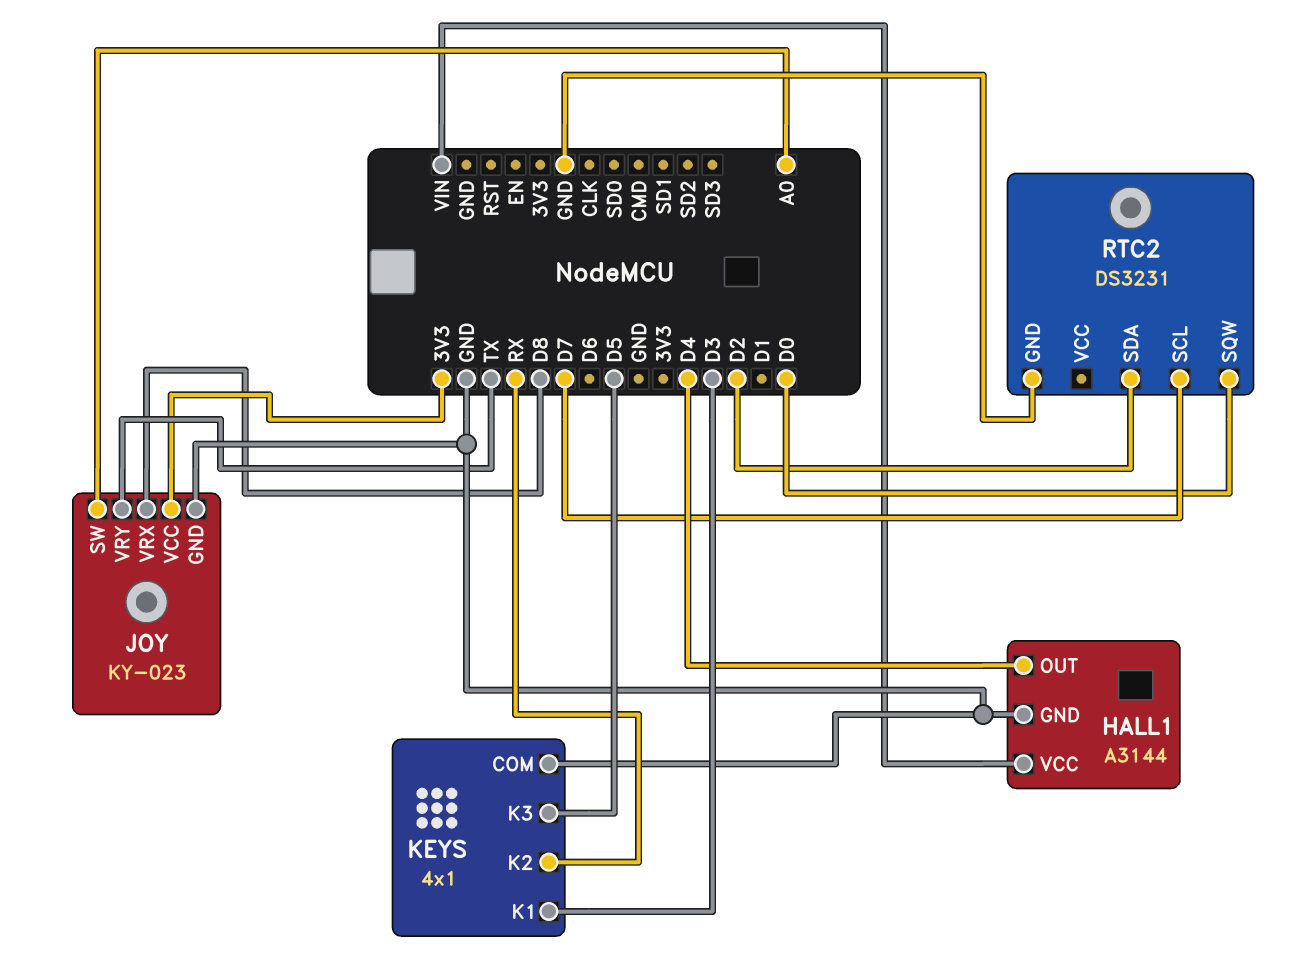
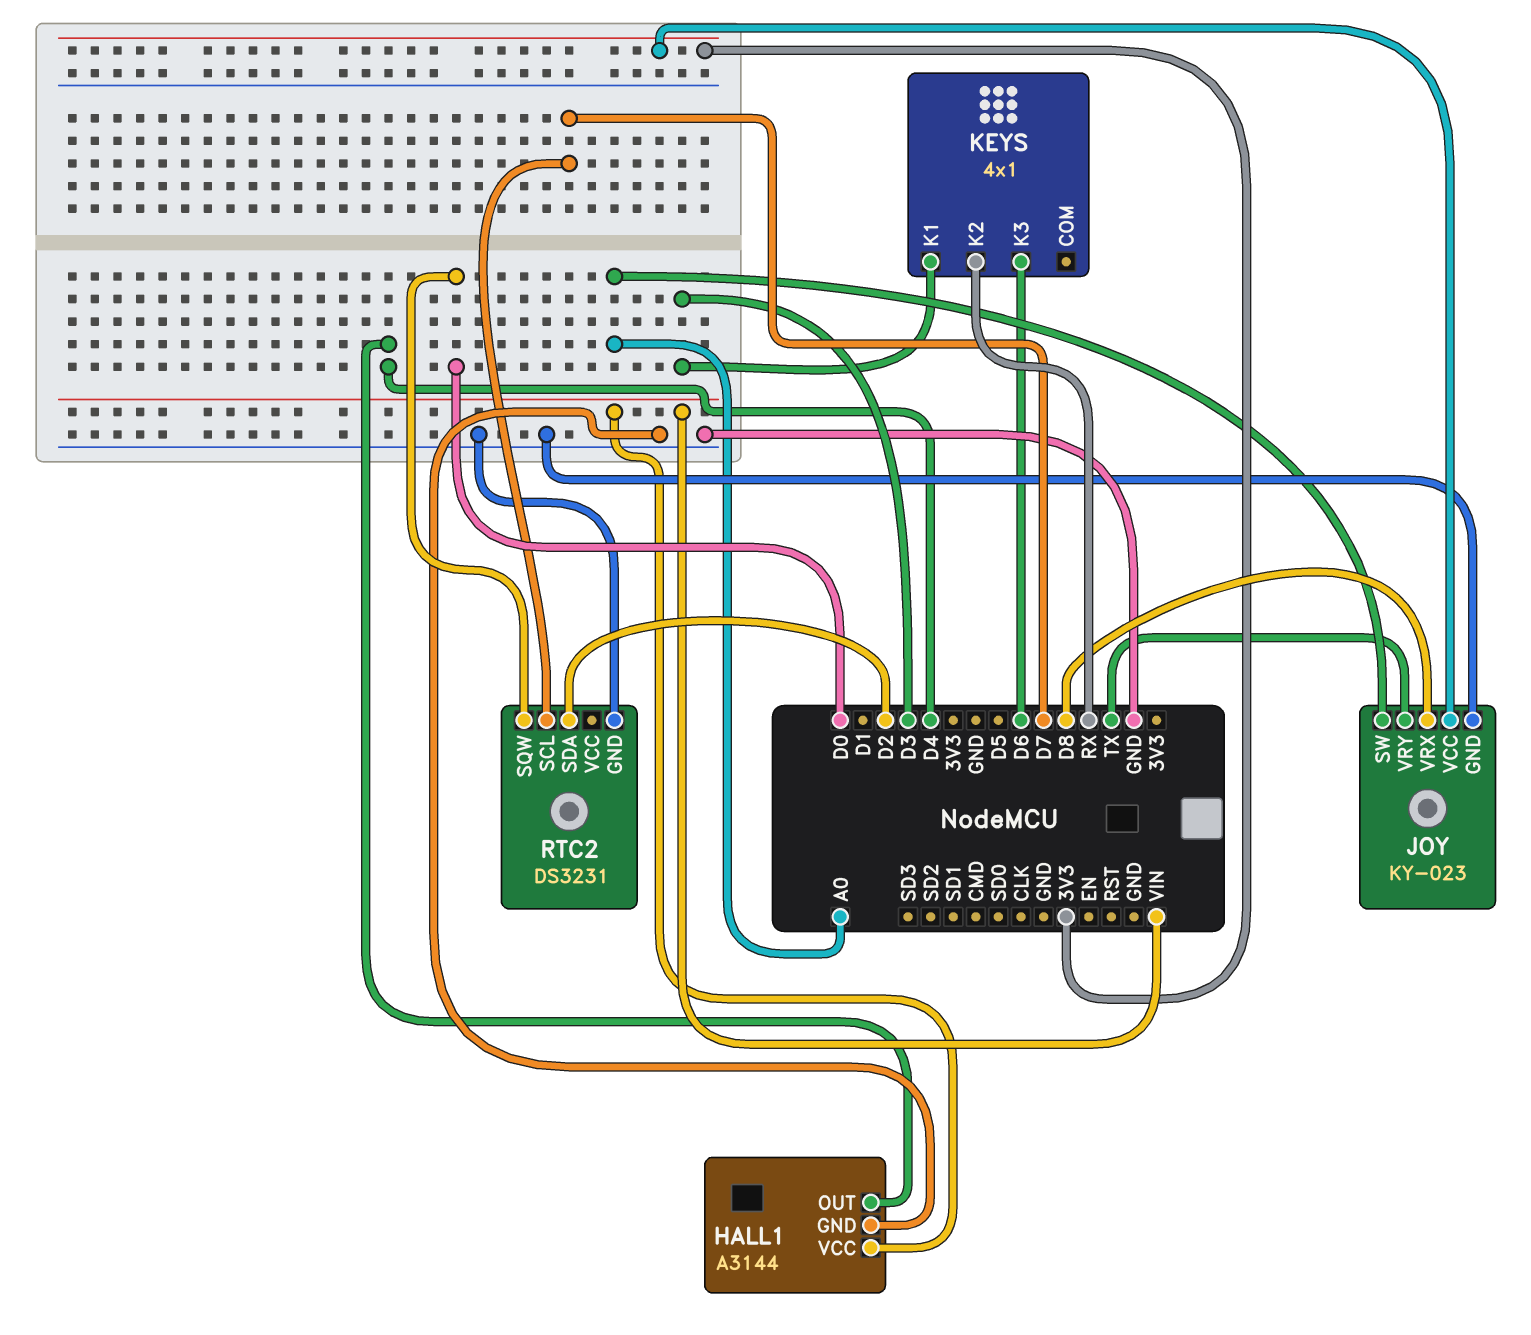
KEYS pin COM: GND -> none
KEYS pin K3: D5 -> D6

